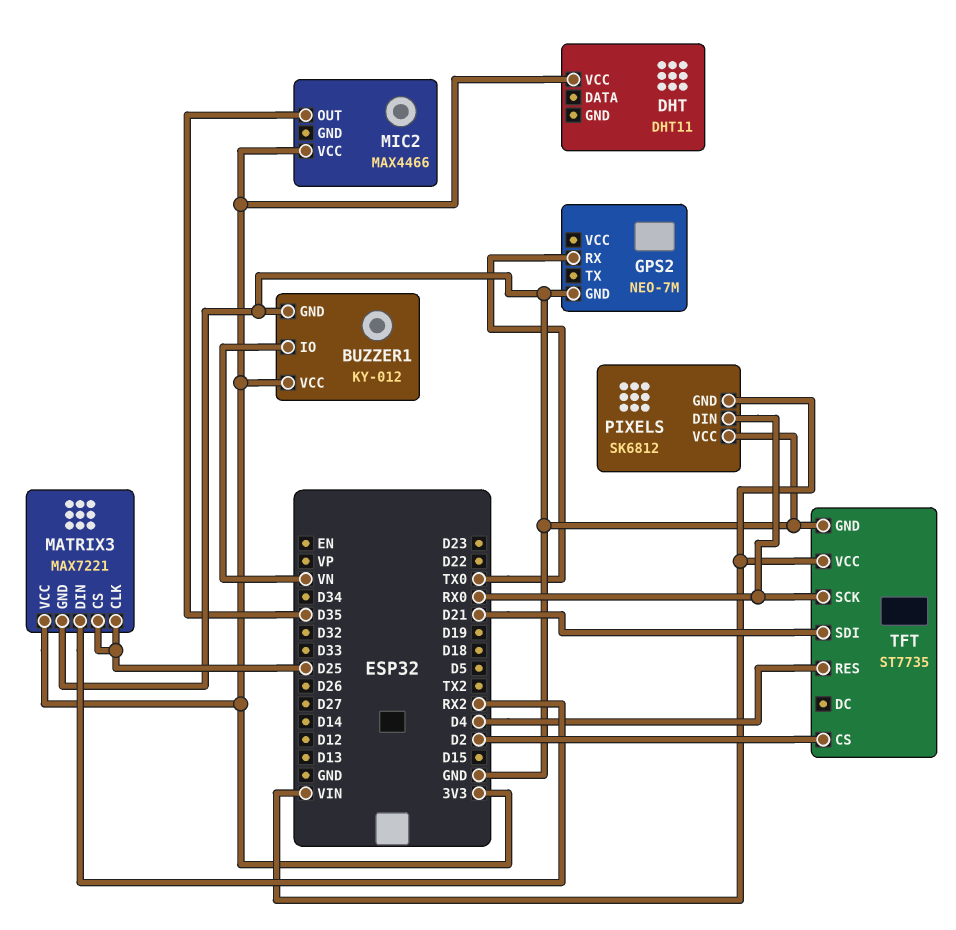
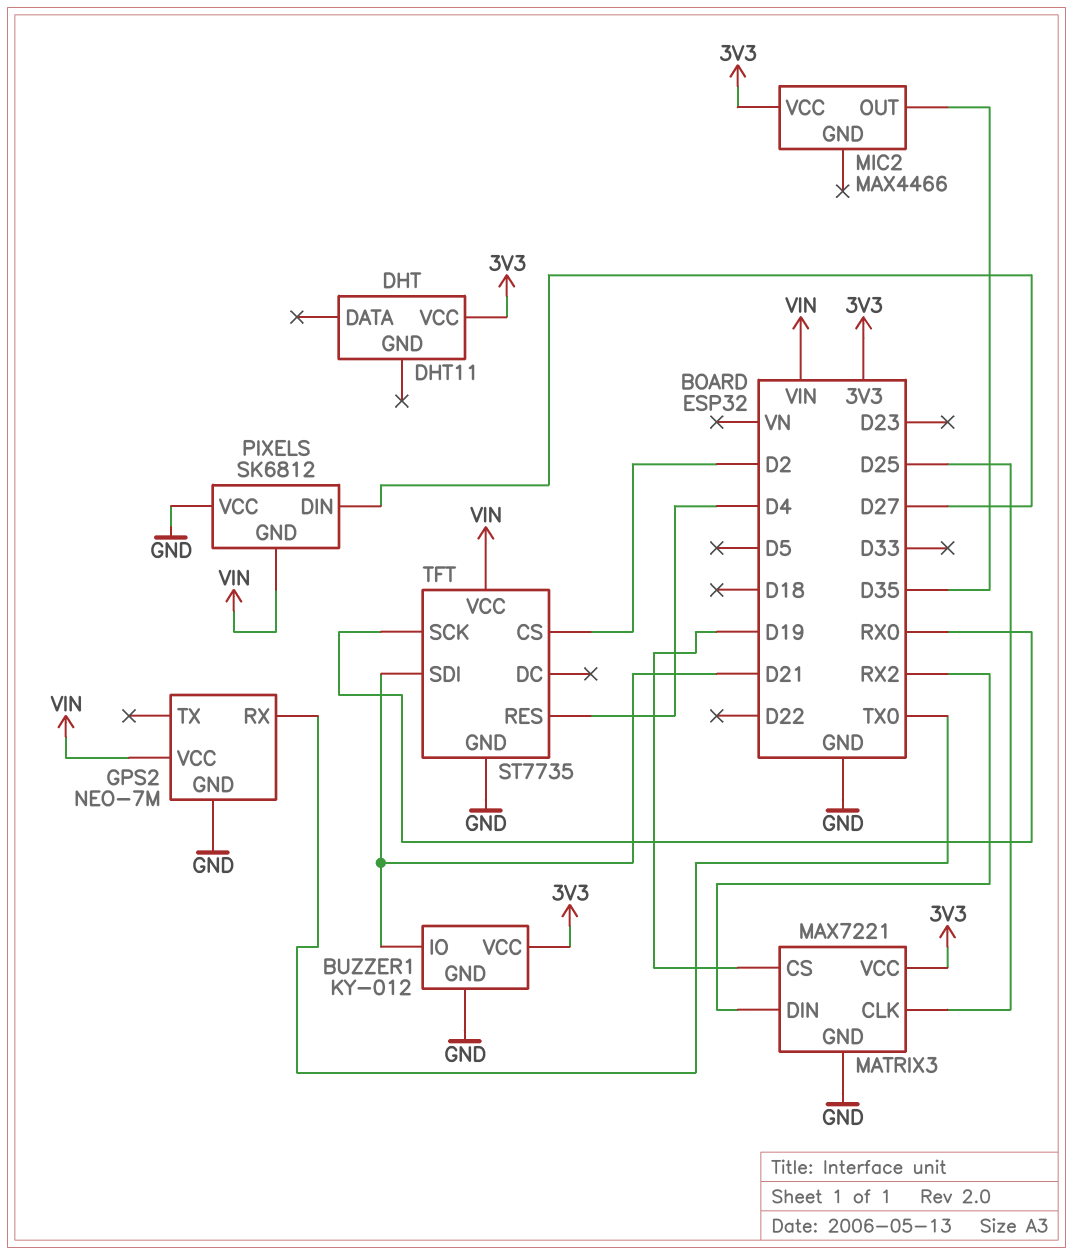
BUZZER1 pin IO: VN -> D21
GPS2 pin VCC: none -> VIN
MATRIX3 pin CS: D25 -> D19
PIXELS pin DIN: RX0 -> D27

